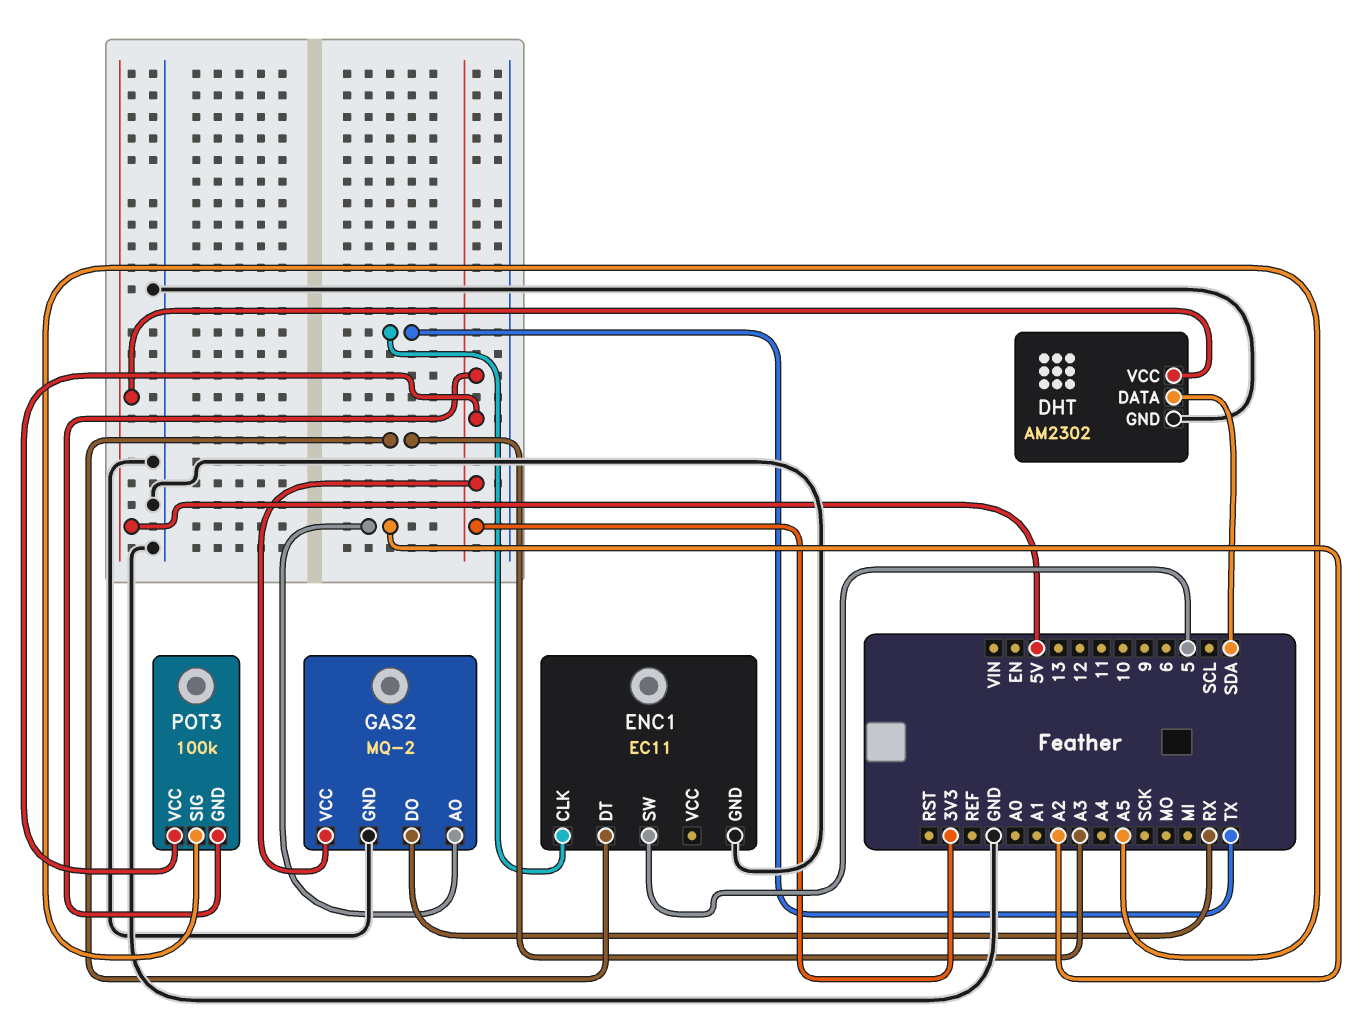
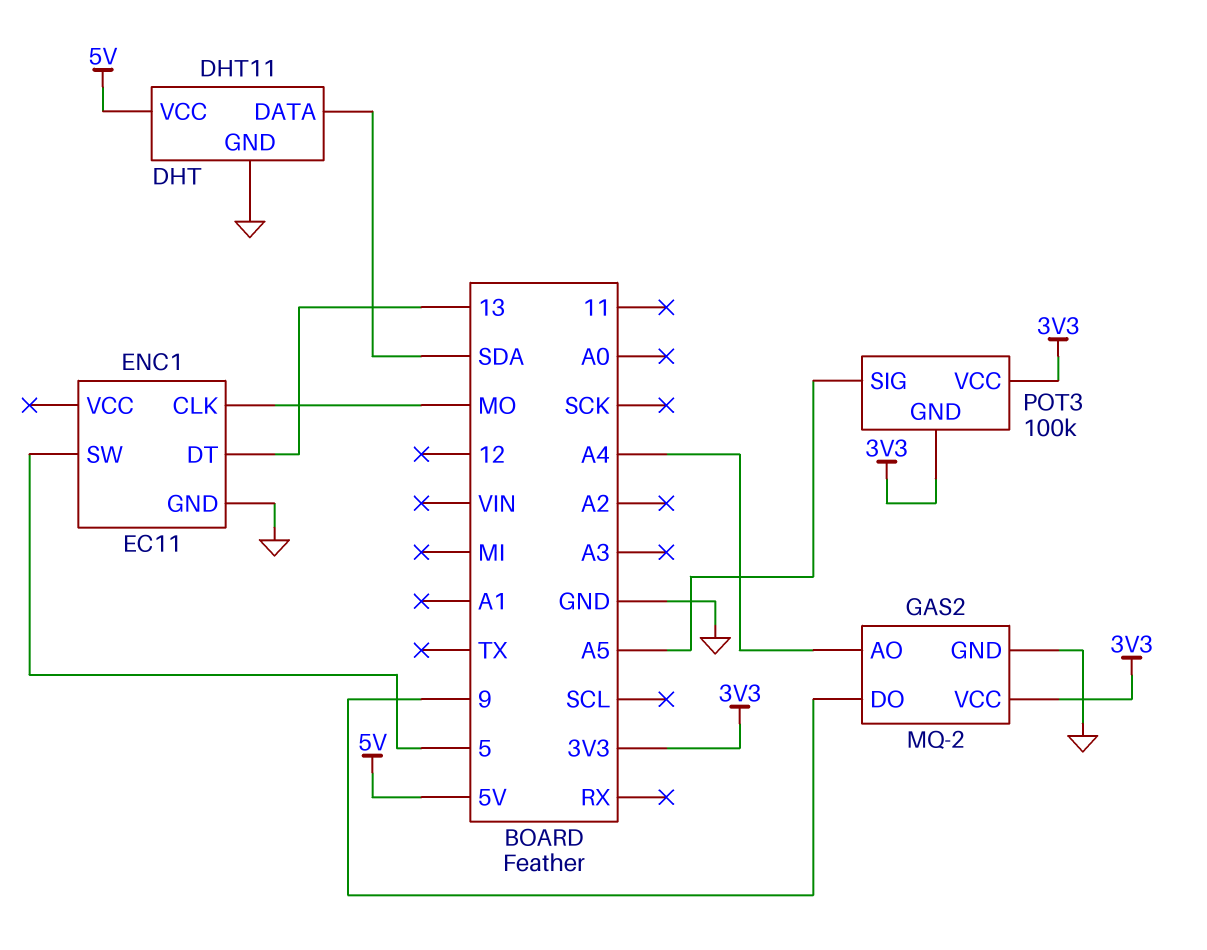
DHT: AM2302 -> DHT11
ENC1 pin CLK: TX -> MO
ENC1 pin DT: A3 -> 13
GAS2 pin AO: A2 -> A4
GAS2 pin DO: RX -> 9

